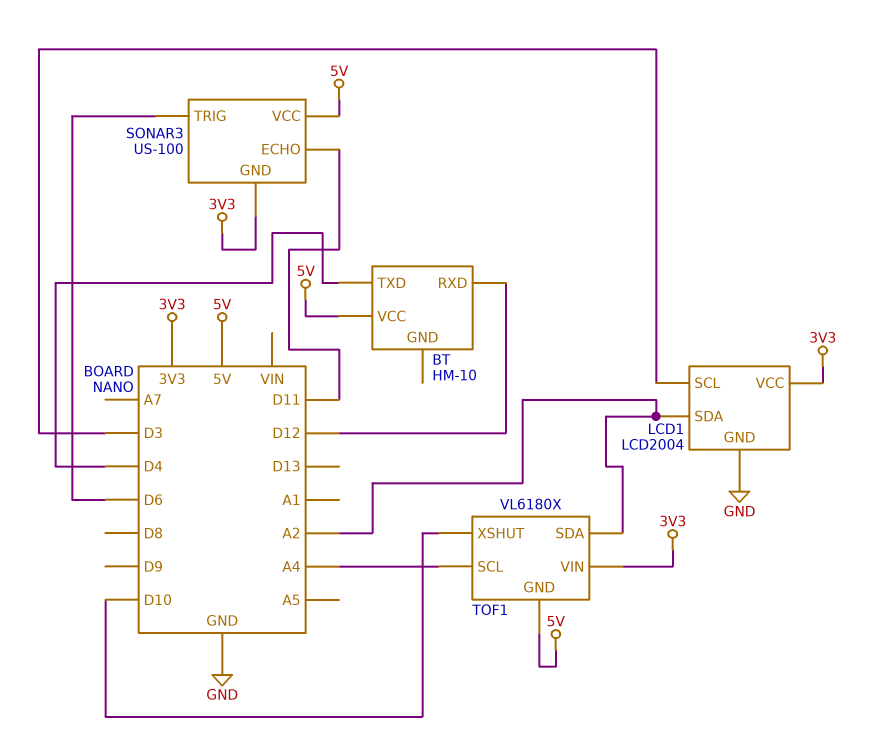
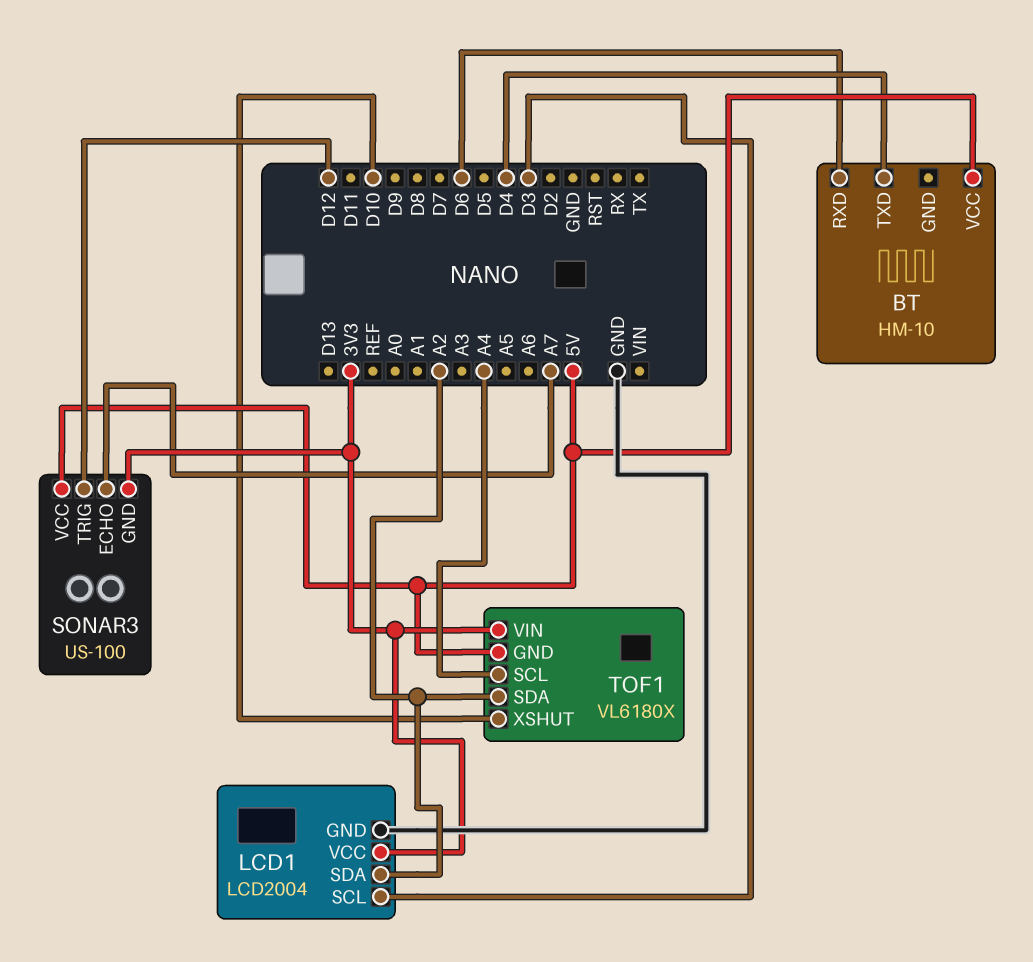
BT pin RXD: D12 -> D6
SONAR3 pin ECHO: D11 -> A7
SONAR3 pin TRIG: D6 -> D12

